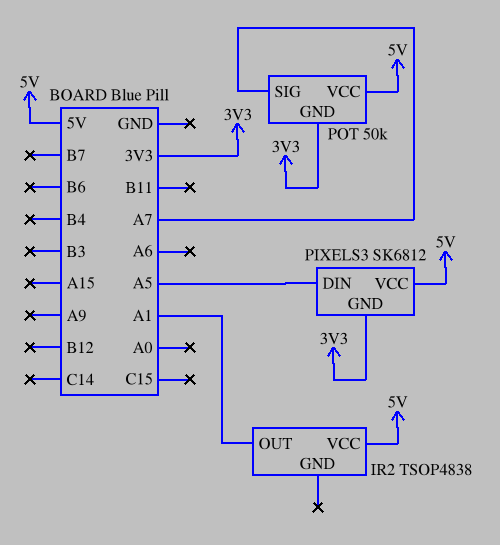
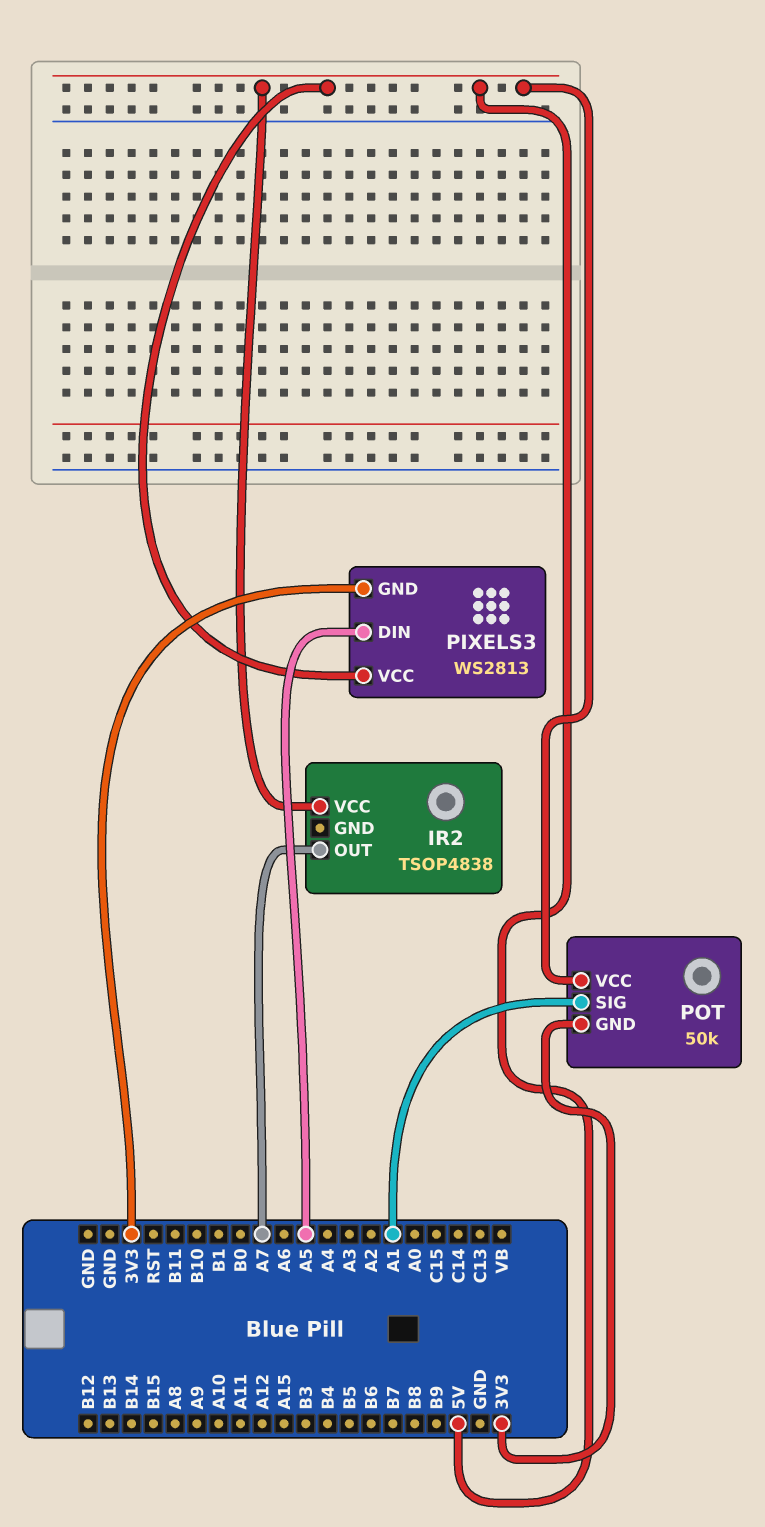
IR2 pin OUT: A1 -> A7
PIXELS3: SK6812 -> WS2813
POT pin SIG: A7 -> A1

